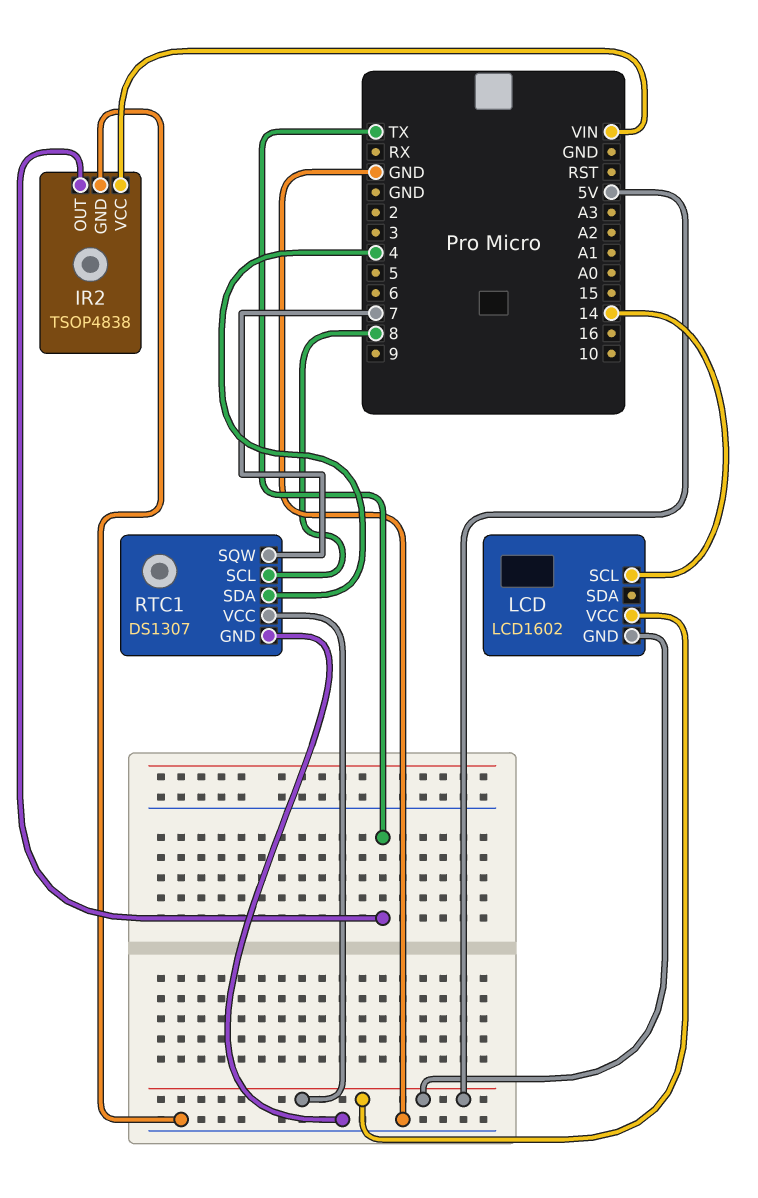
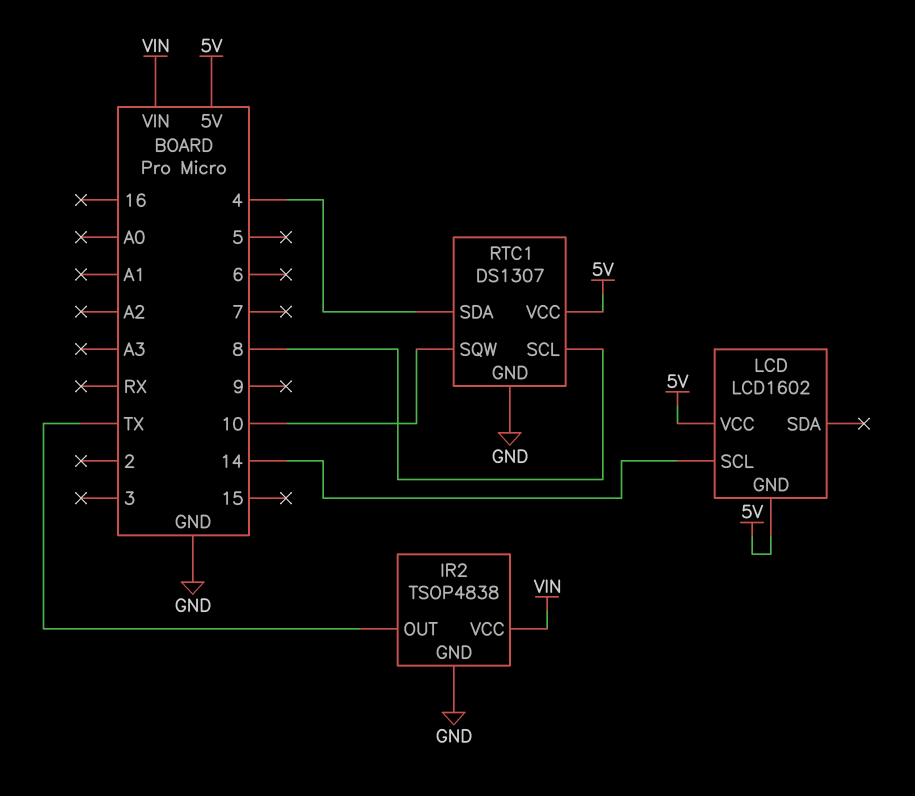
RTC1 pin SQW: 7 -> 10

